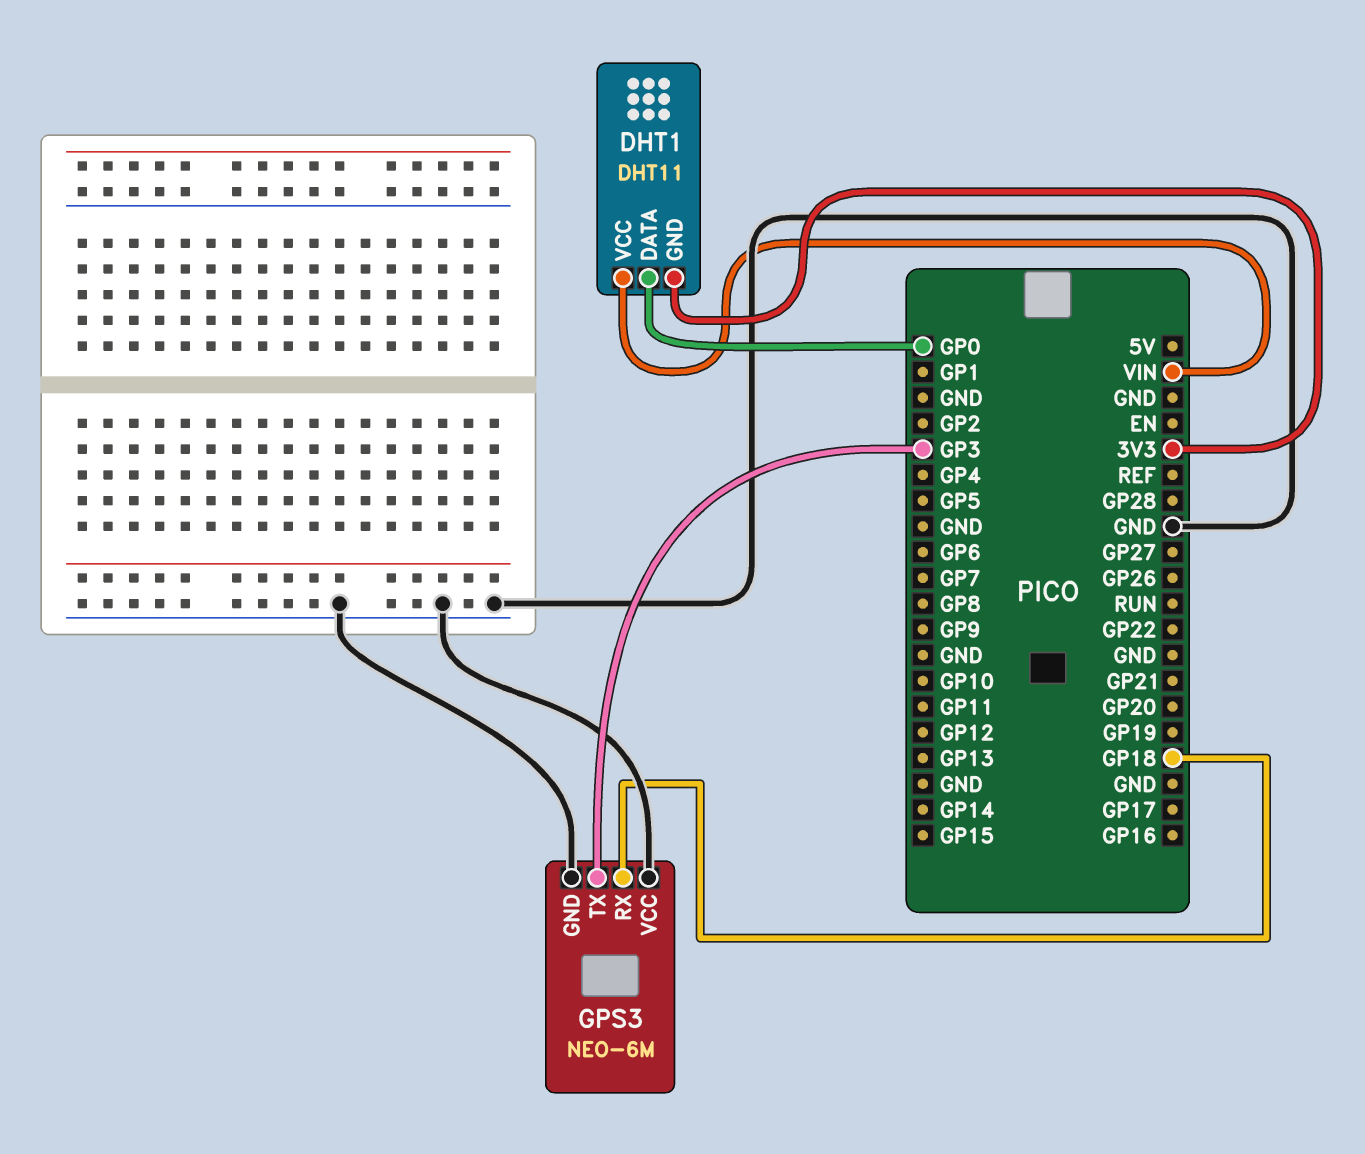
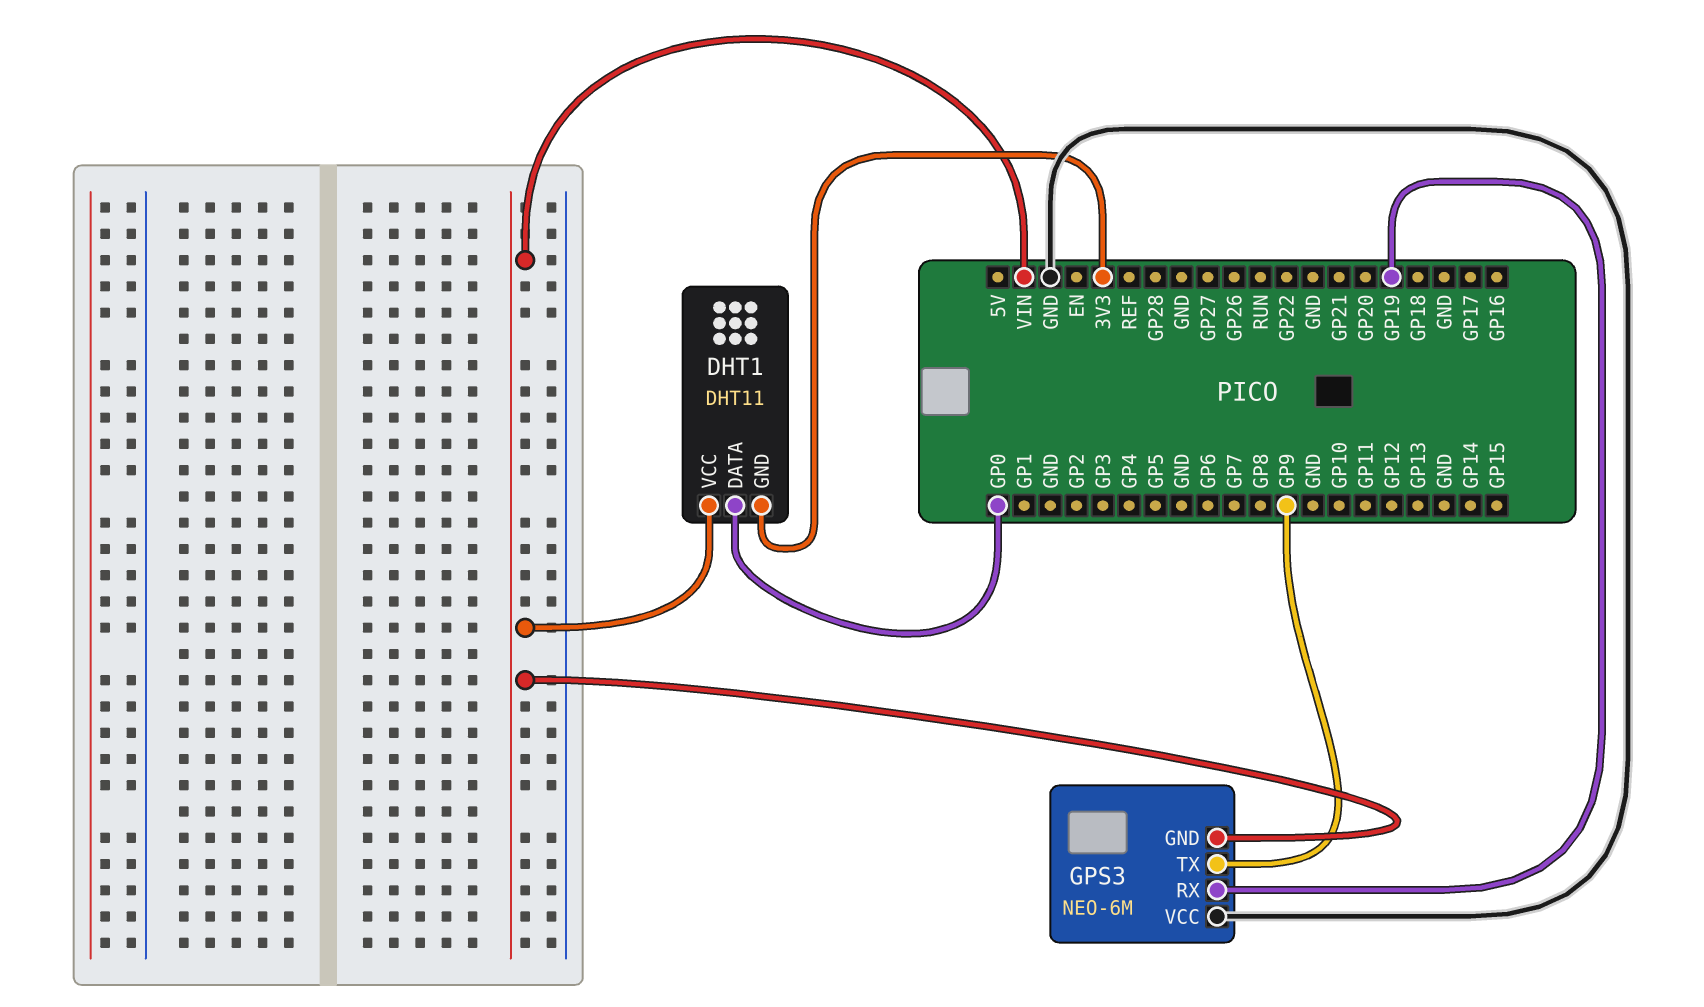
GPS3 pin GND: GND -> VIN
GPS3 pin RX: GP18 -> GP19
GPS3 pin TX: GP3 -> GP9

